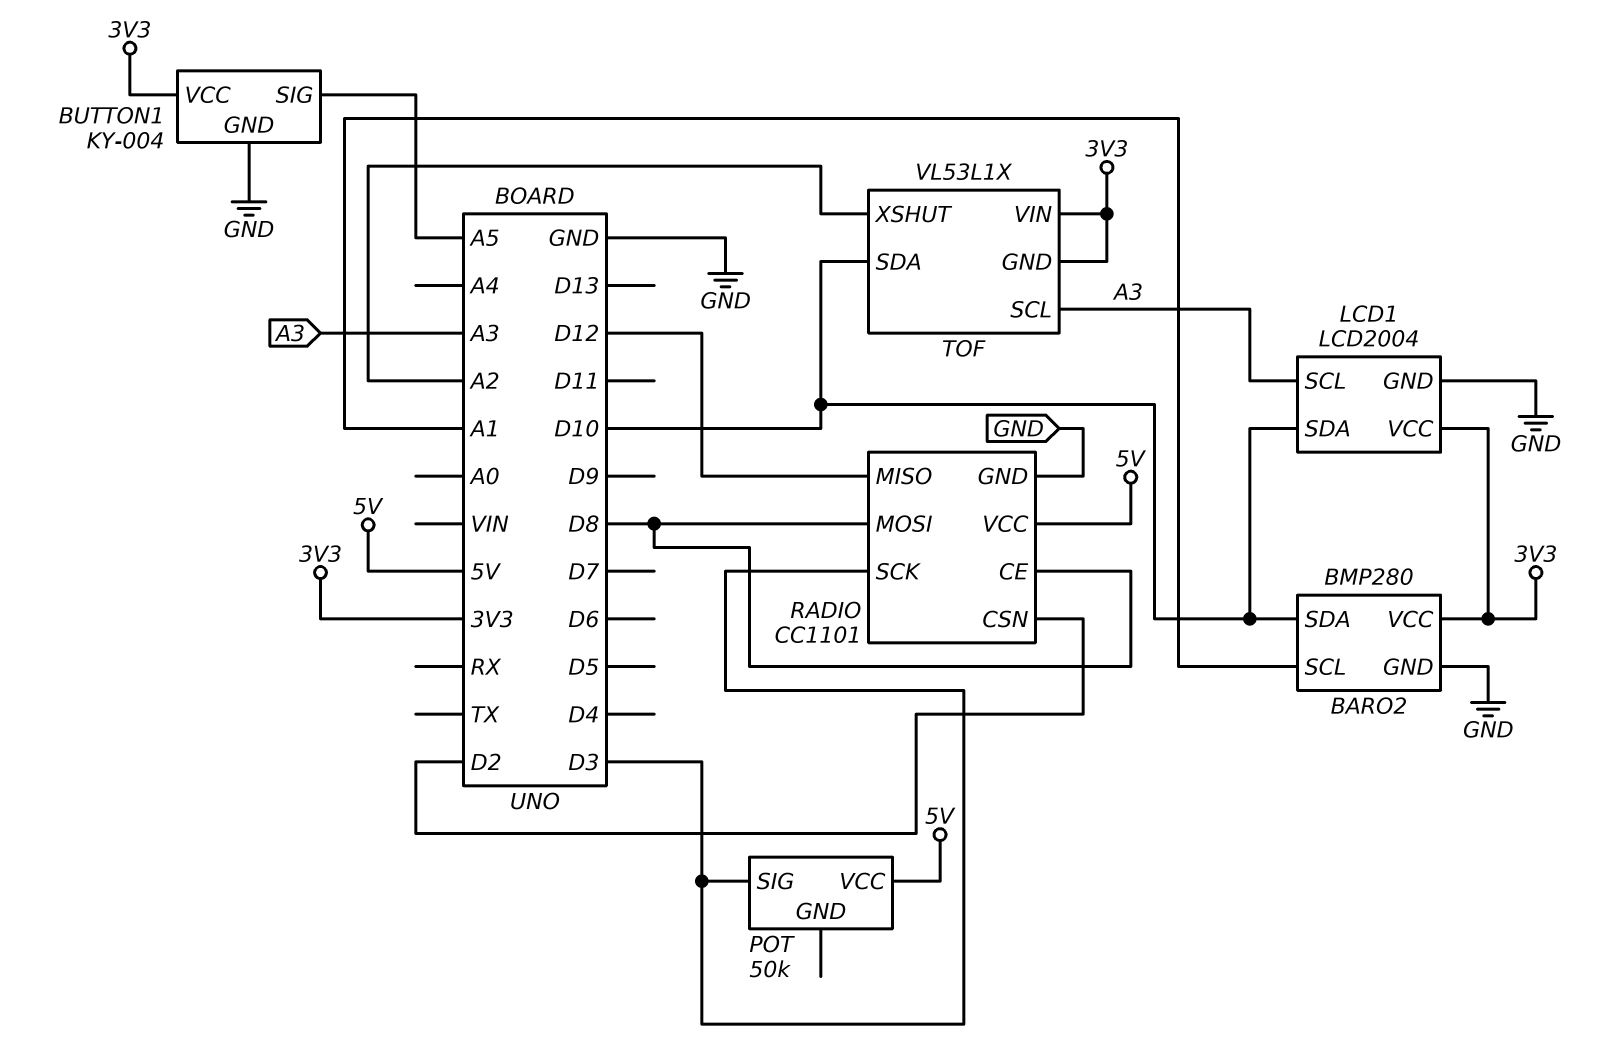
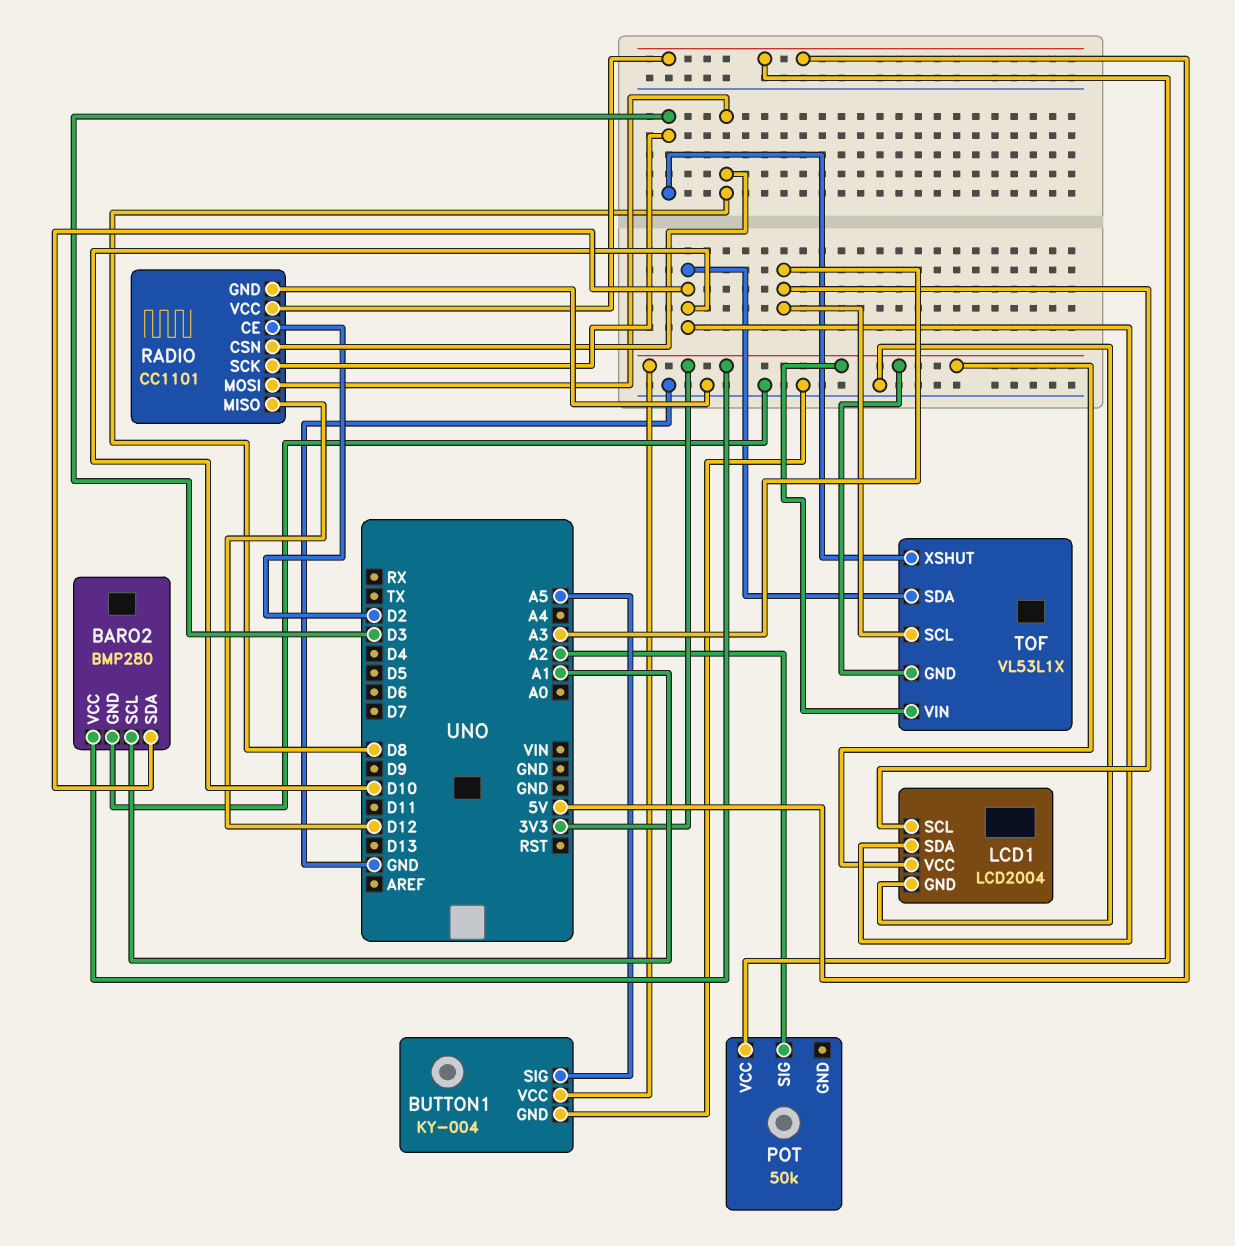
POT pin SIG: D3 -> A2
RADIO pin CE: D8 -> D2
RADIO pin CSN: D2 -> D8
TOF pin XSHUT: A2 -> D3

